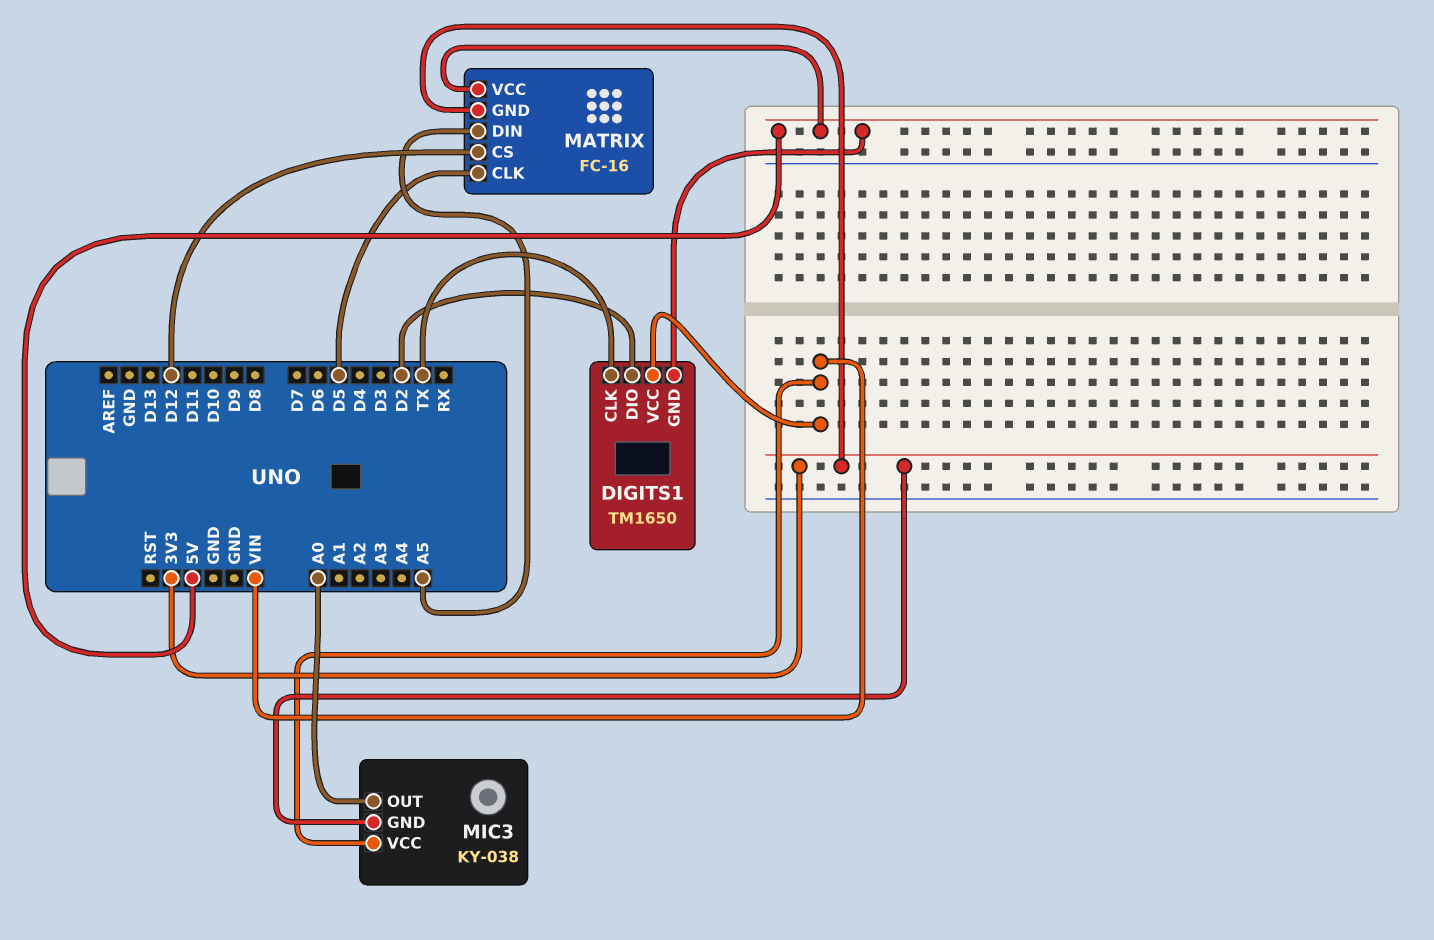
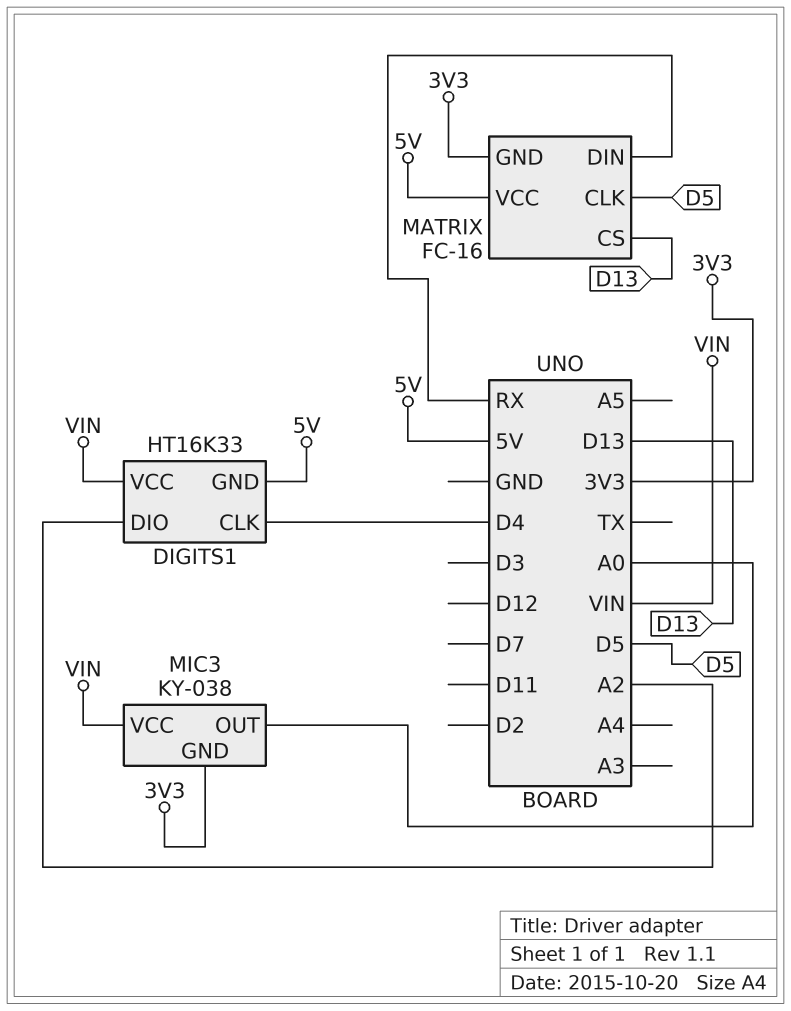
DIGITS1: TM1650 -> HT16K33
DIGITS1 pin CLK: TX -> D4
DIGITS1 pin DIO: D2 -> A2
MATRIX pin CS: D12 -> D13
MATRIX pin DIN: A5 -> RX

